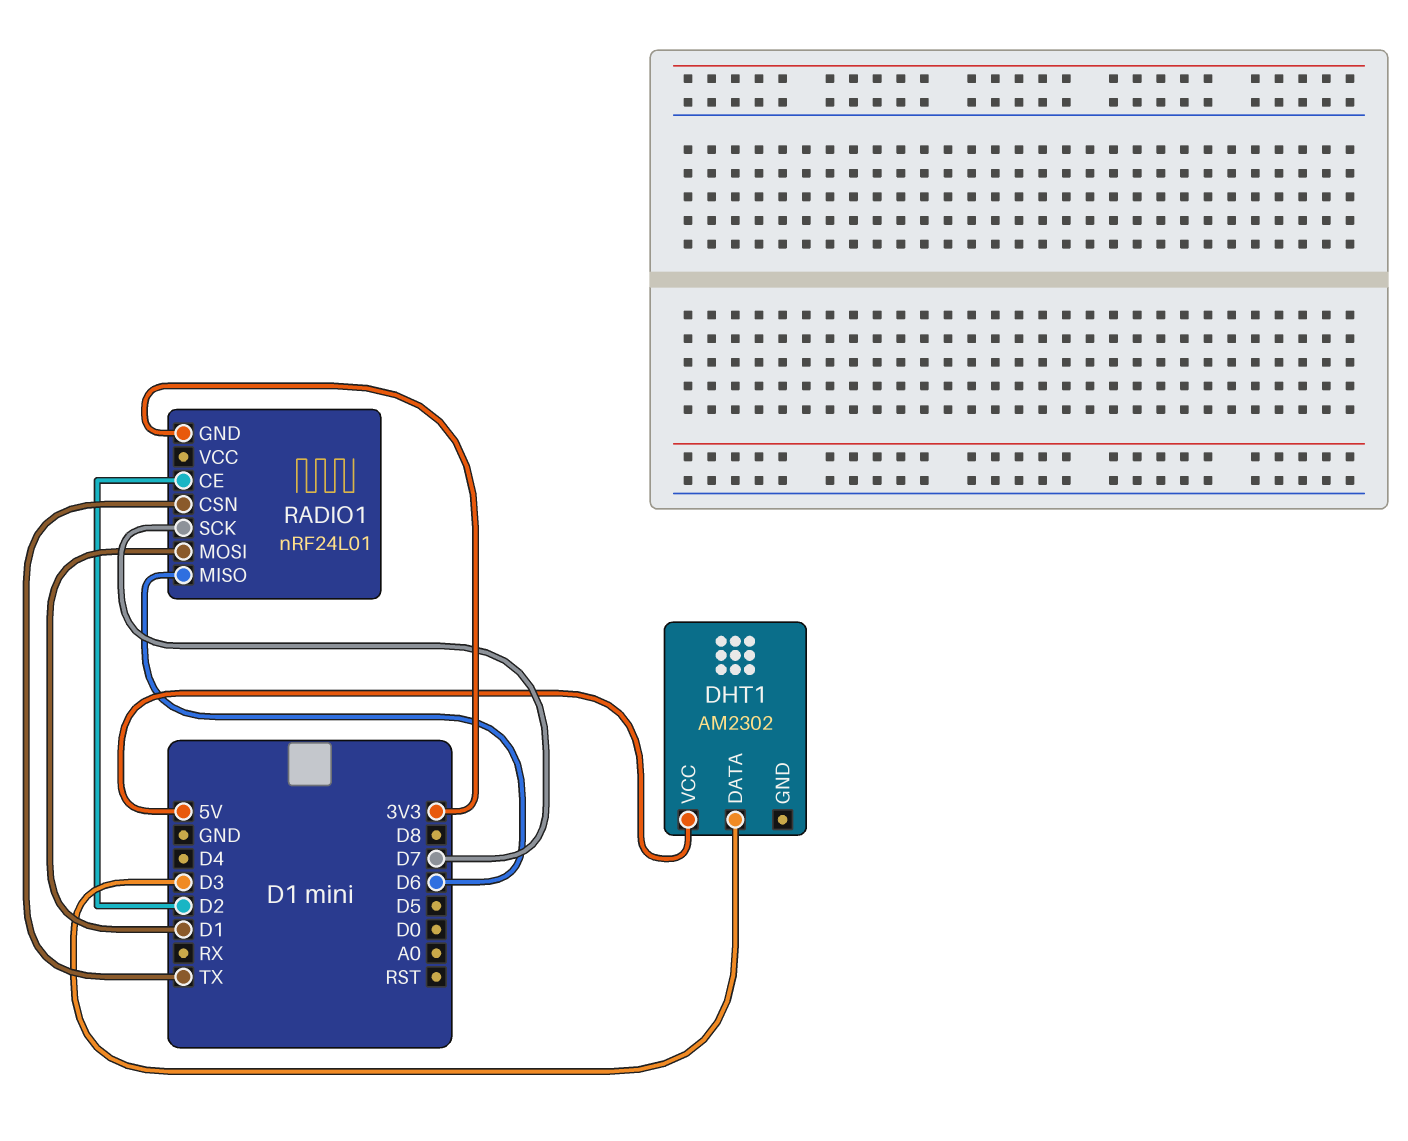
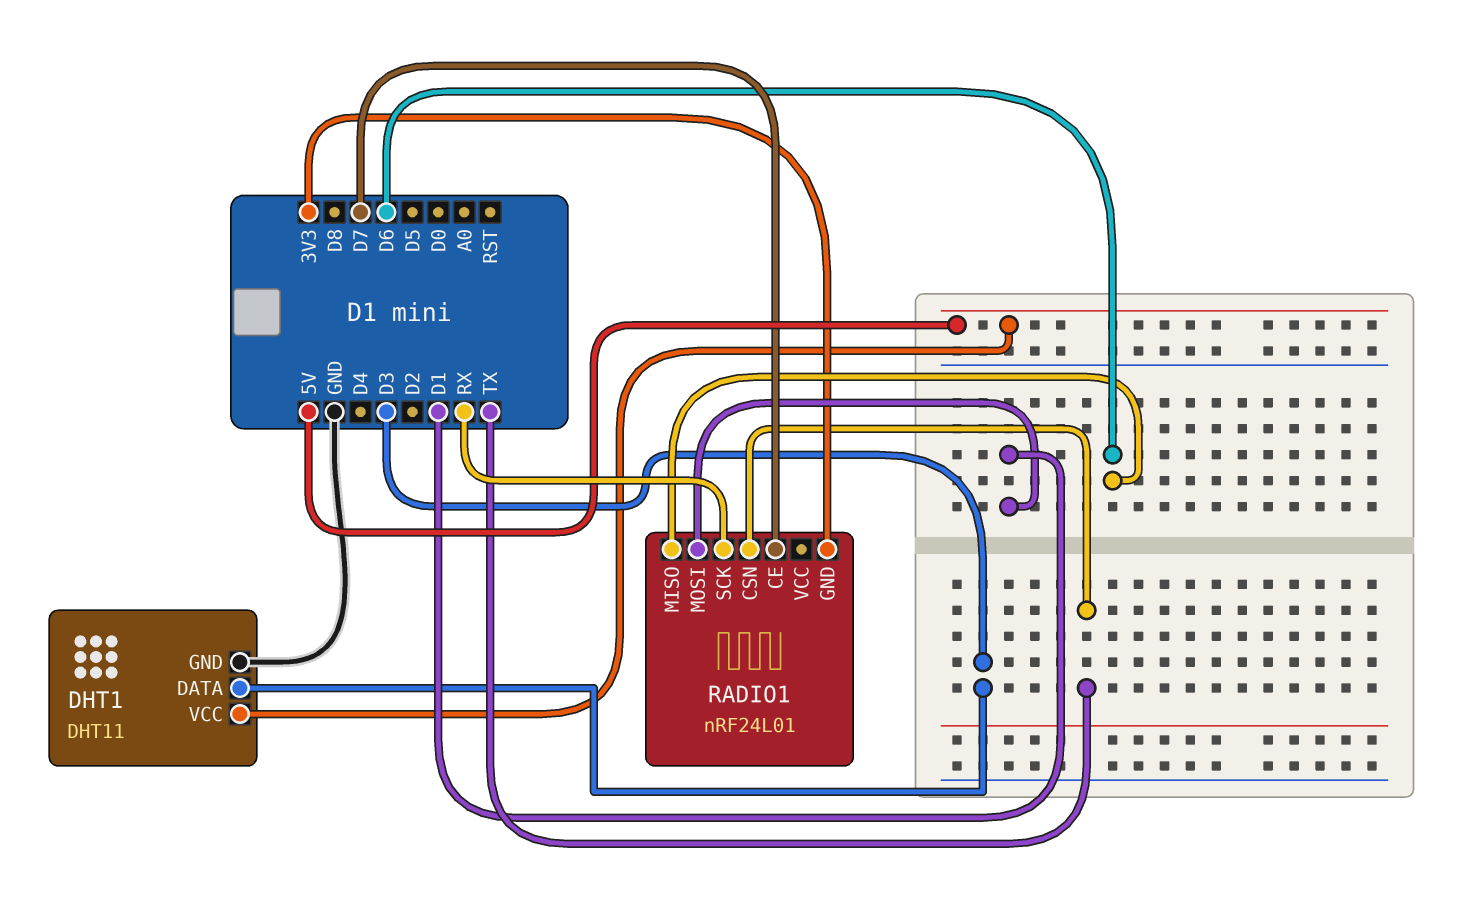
DHT1: AM2302 -> DHT11
DHT1 pin GND: none -> GND
RADIO1 pin CE: D2 -> D7
RADIO1 pin SCK: D7 -> RX

